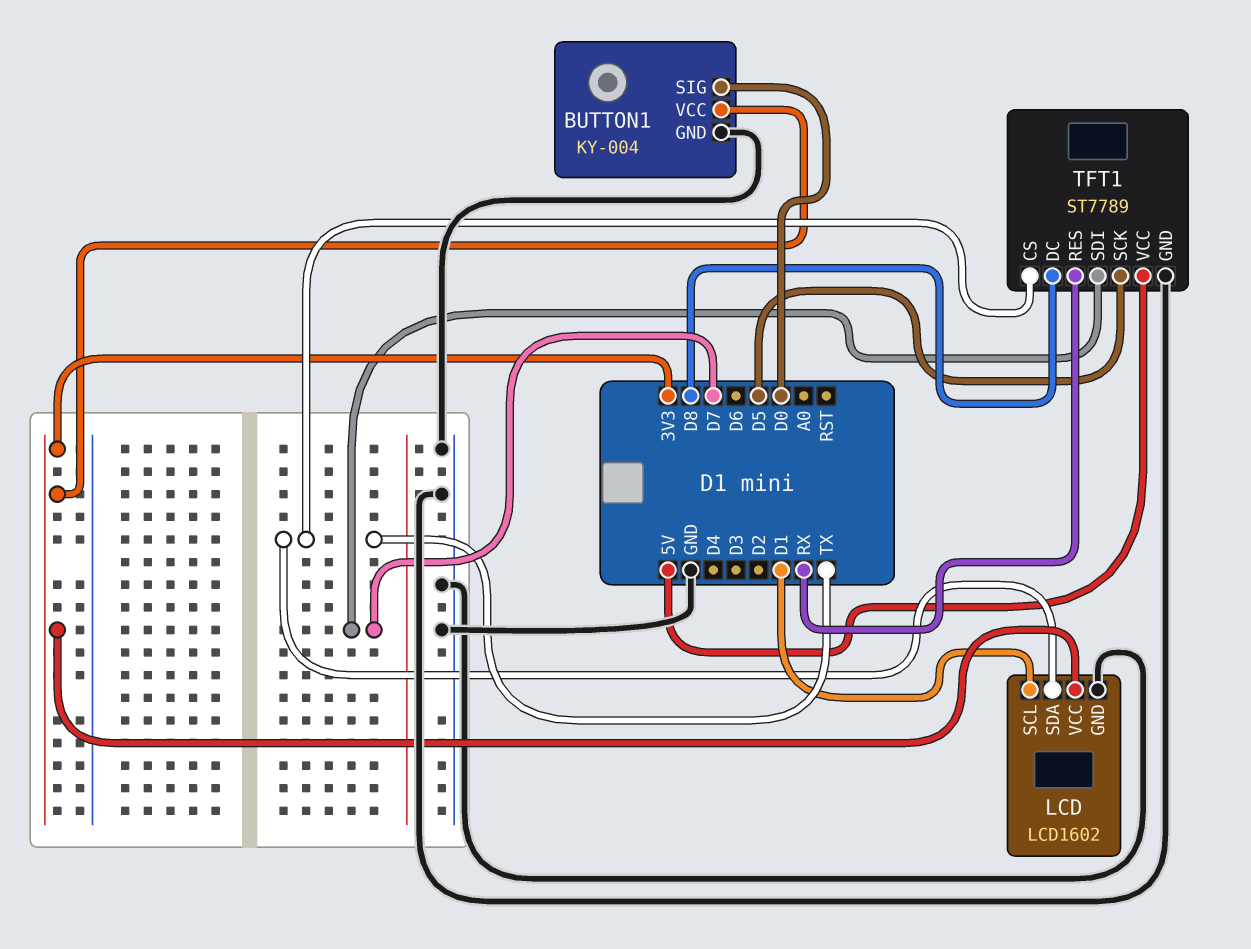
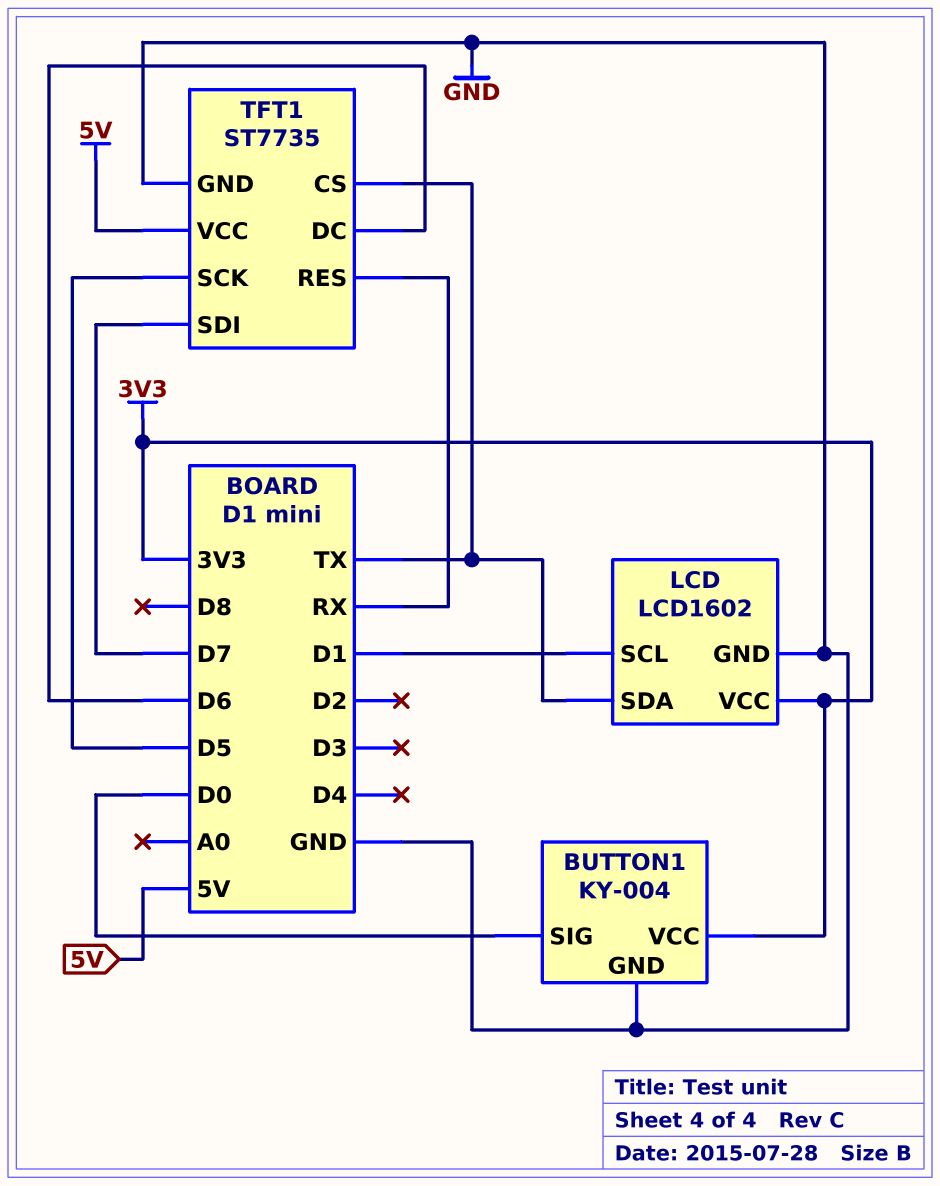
TFT1: ST7789 -> ST7735
TFT1 pin DC: D8 -> D6

